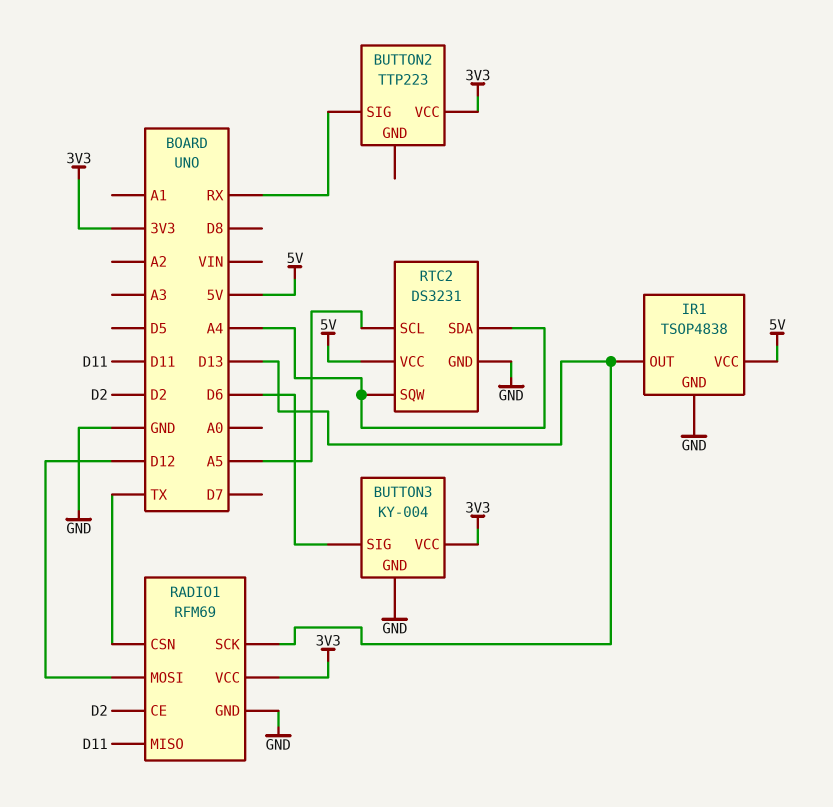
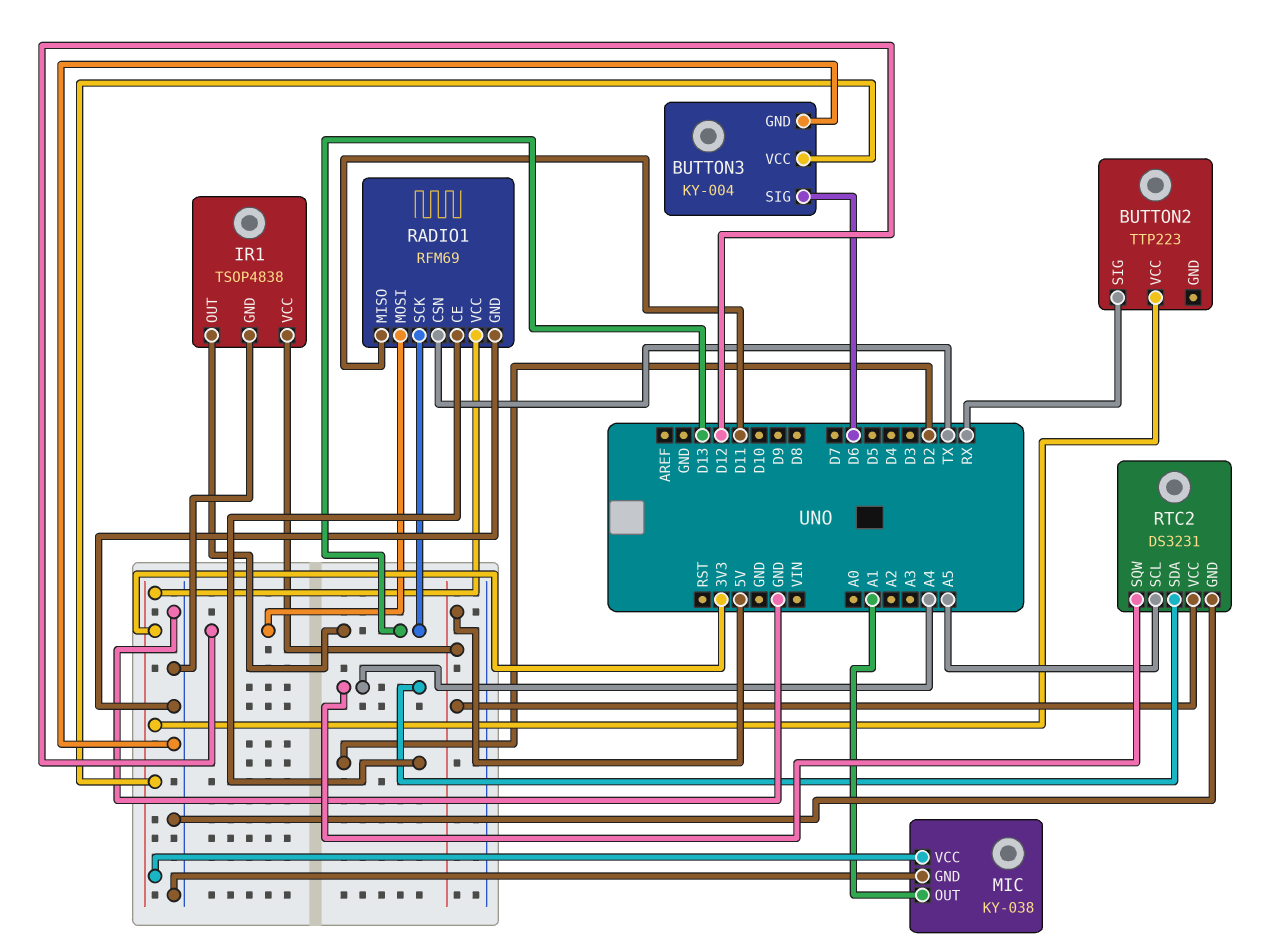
MIC: none -> KY-038
MIC pin GND: none -> GND
MIC pin OUT: none -> A1
MIC pin VCC: none -> 3V3

